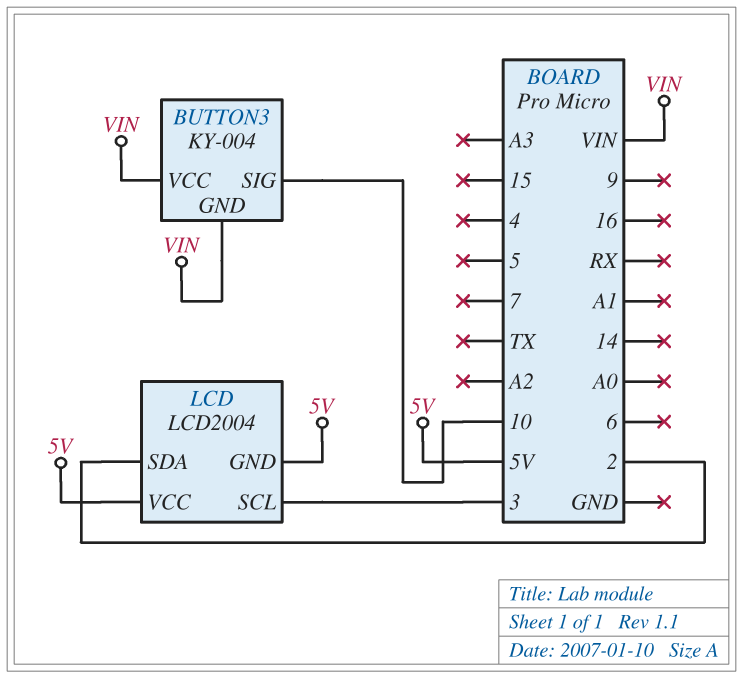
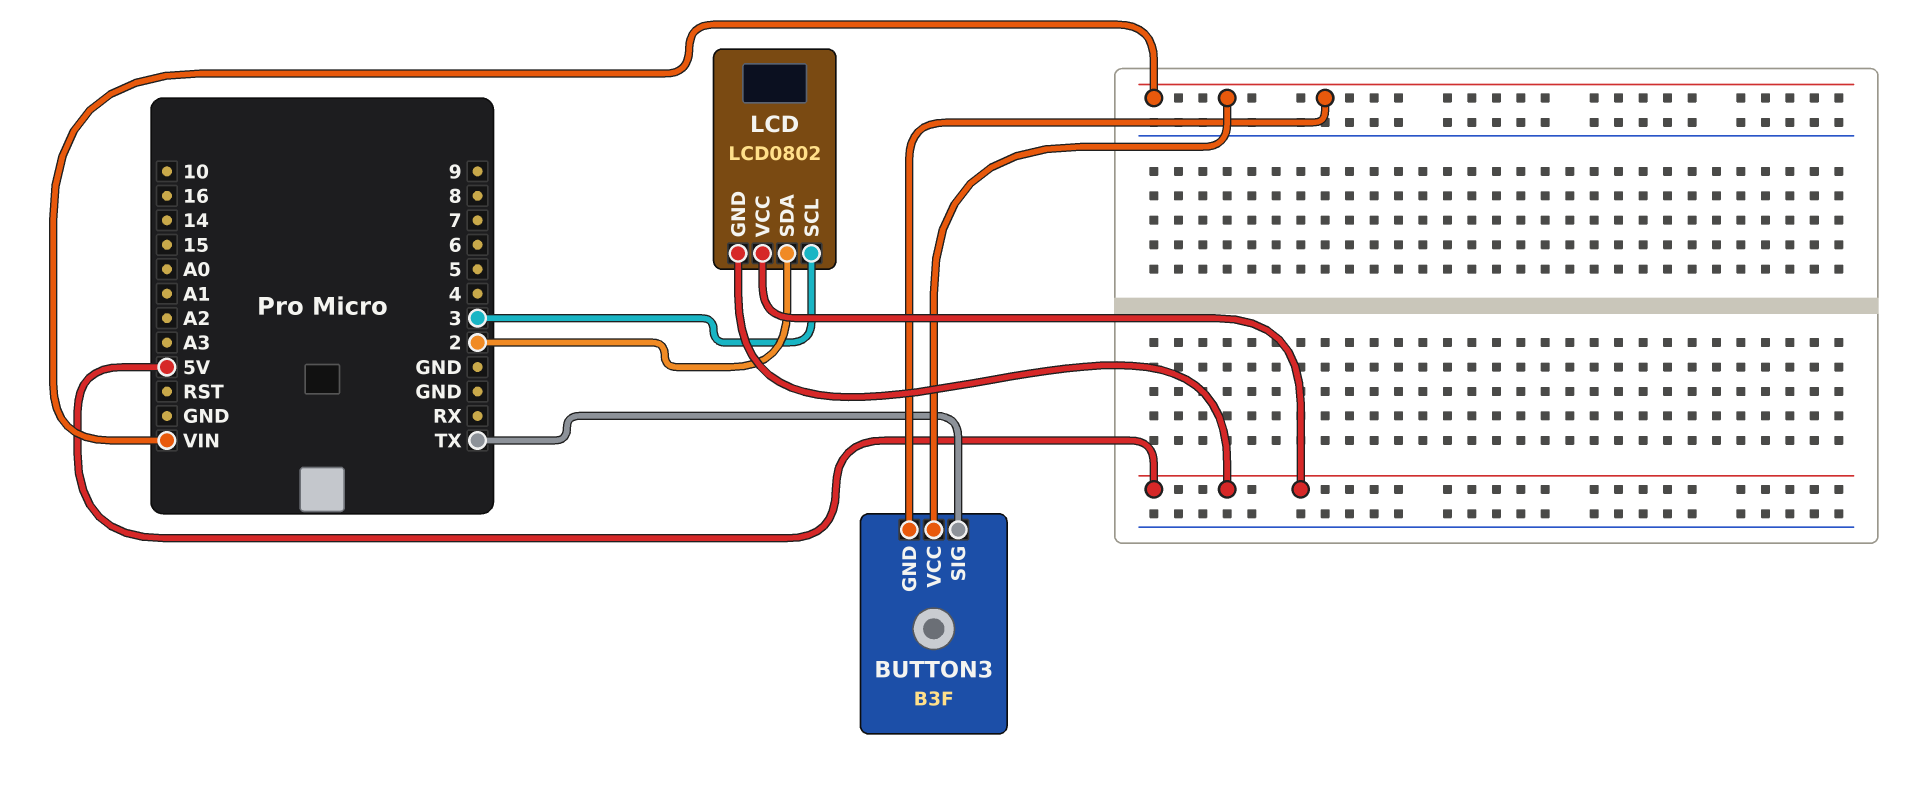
BUTTON3: KY-004 -> B3F
BUTTON3 pin SIG: 10 -> TX
LCD: LCD2004 -> LCD0802

